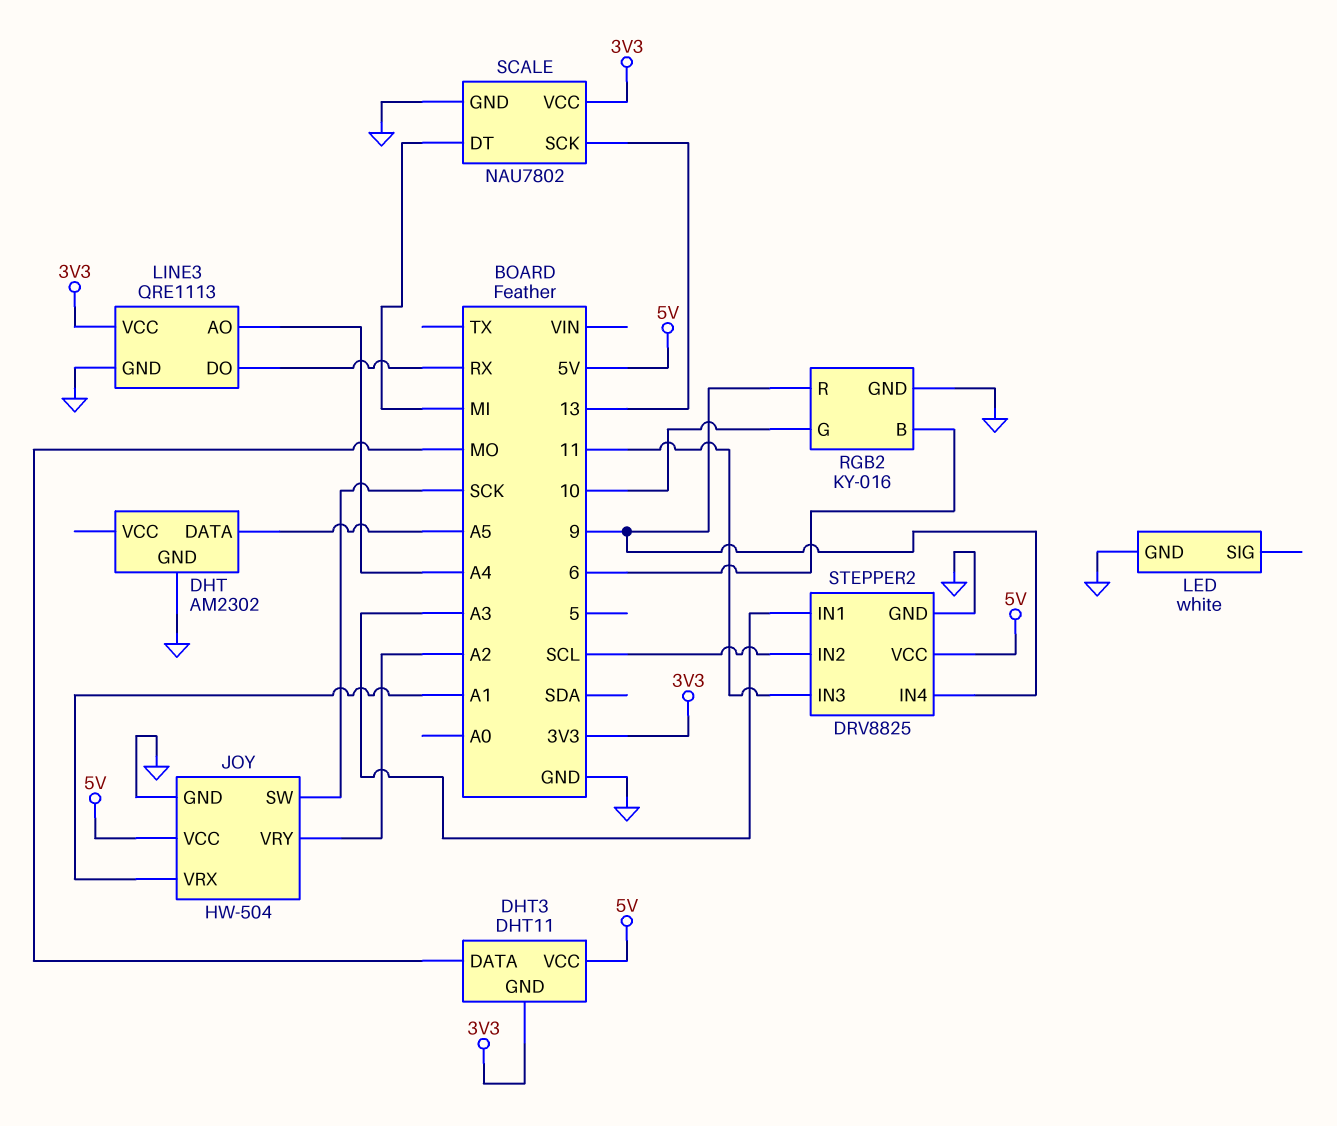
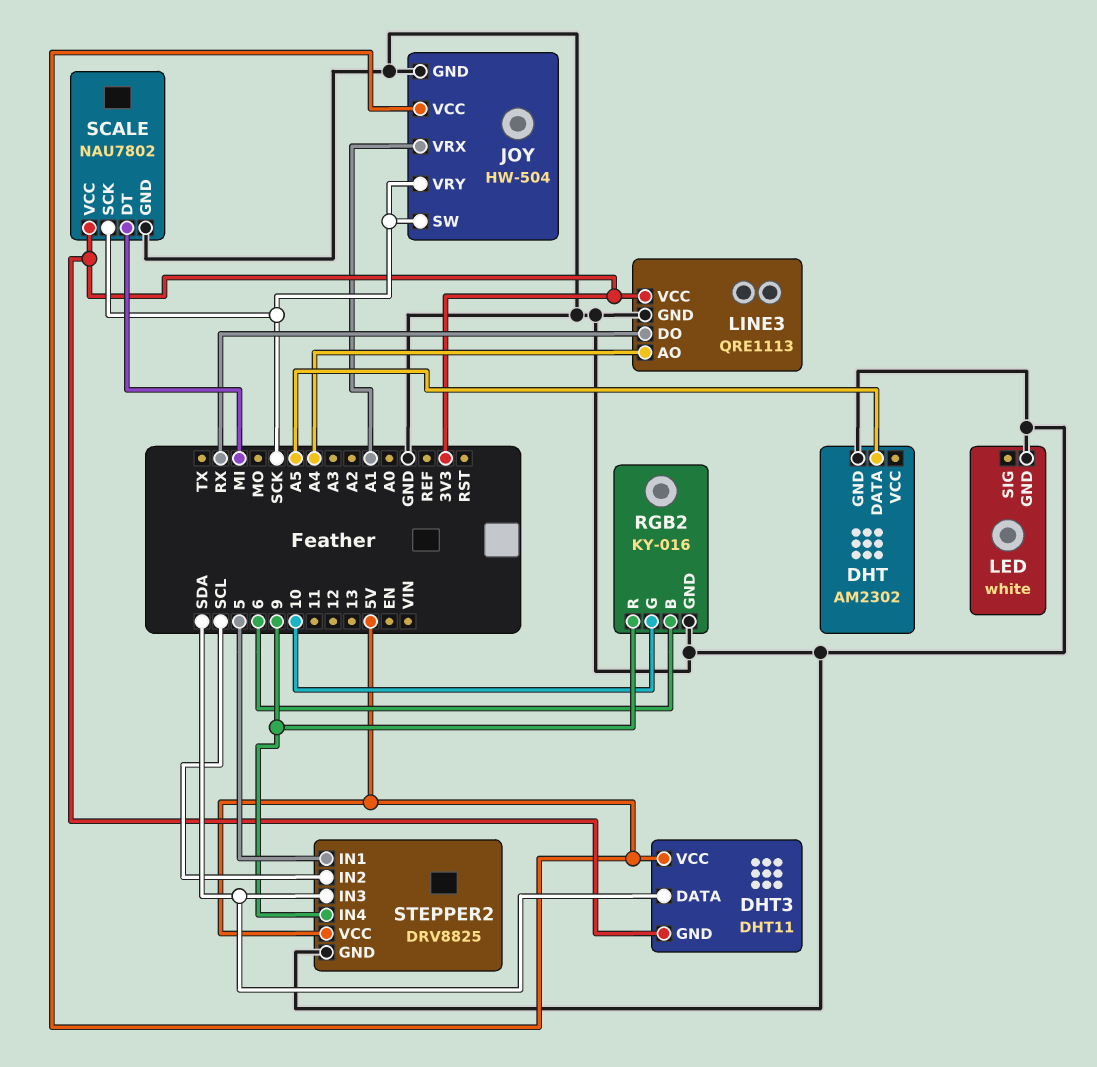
DHT3 pin DATA: MO -> SDA
JOY pin VRY: A2 -> SCK
SCALE pin SCK: 13 -> SCK
STEPPER2 pin IN1: A3 -> 5
STEPPER2 pin IN3: 11 -> SDA

